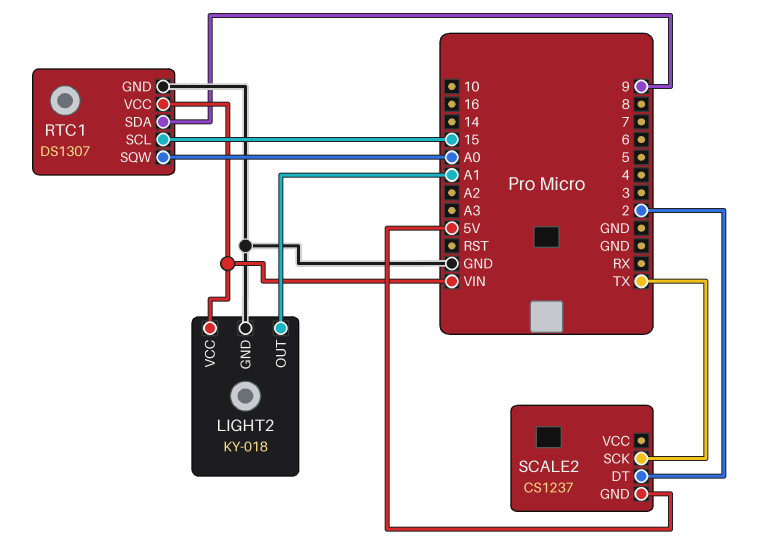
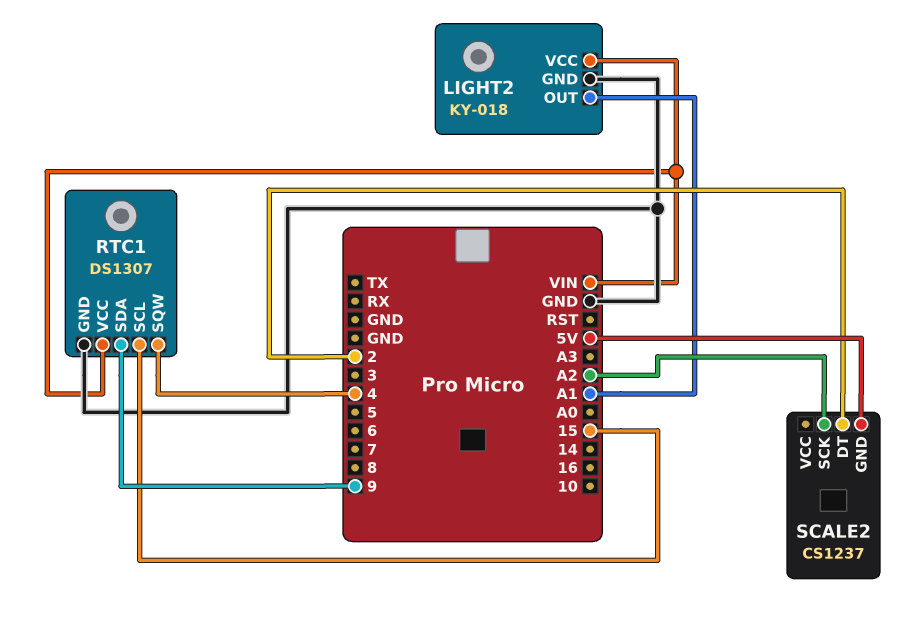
RTC1 pin SQW: A0 -> 4
SCALE2 pin SCK: TX -> A2

